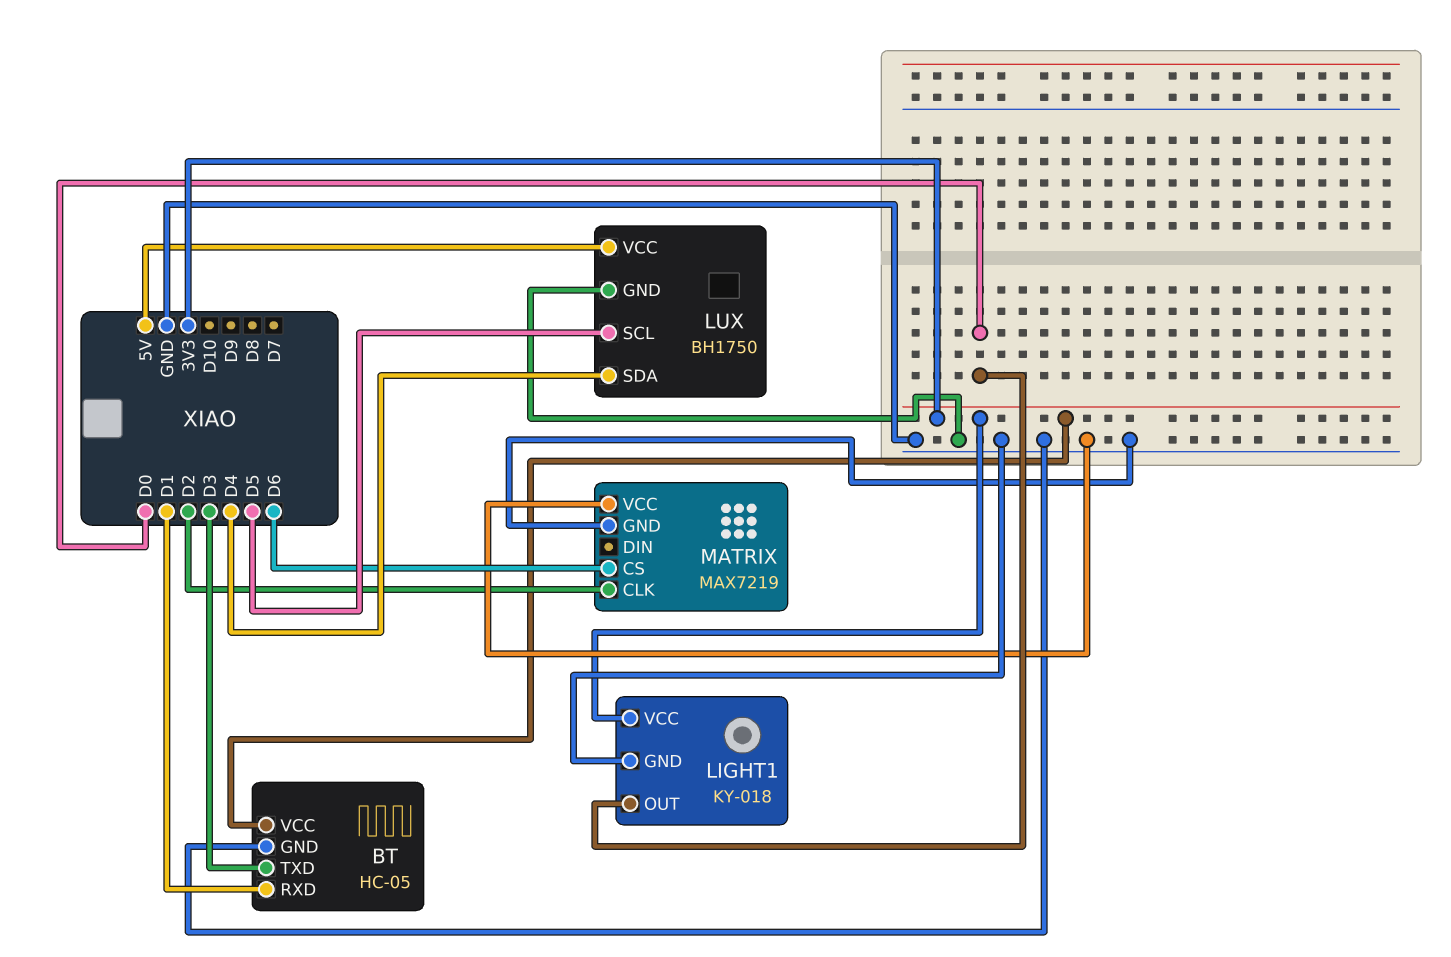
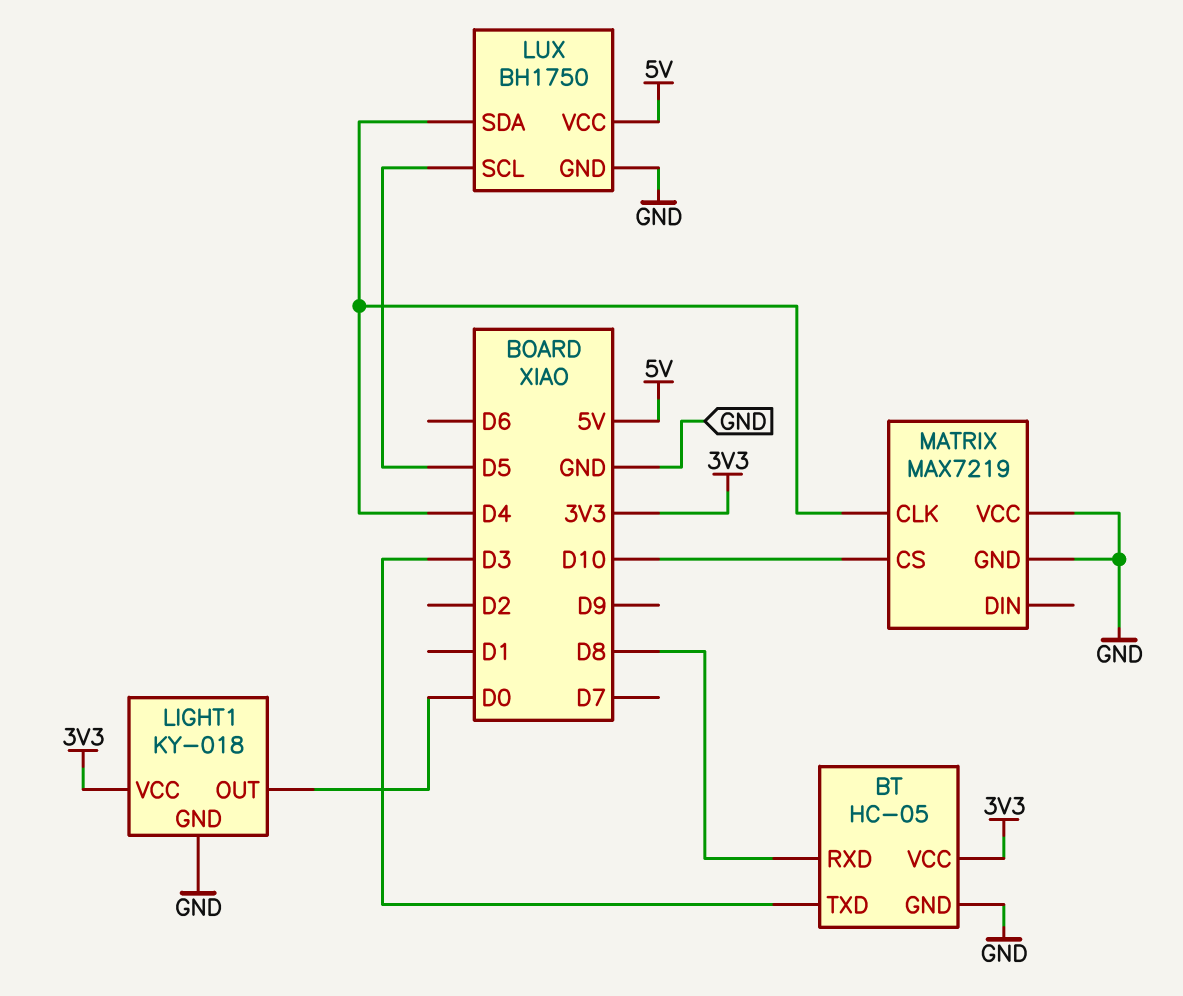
BT pin RXD: D1 -> D8
MATRIX pin CLK: D2 -> D4
MATRIX pin CS: D6 -> D10

